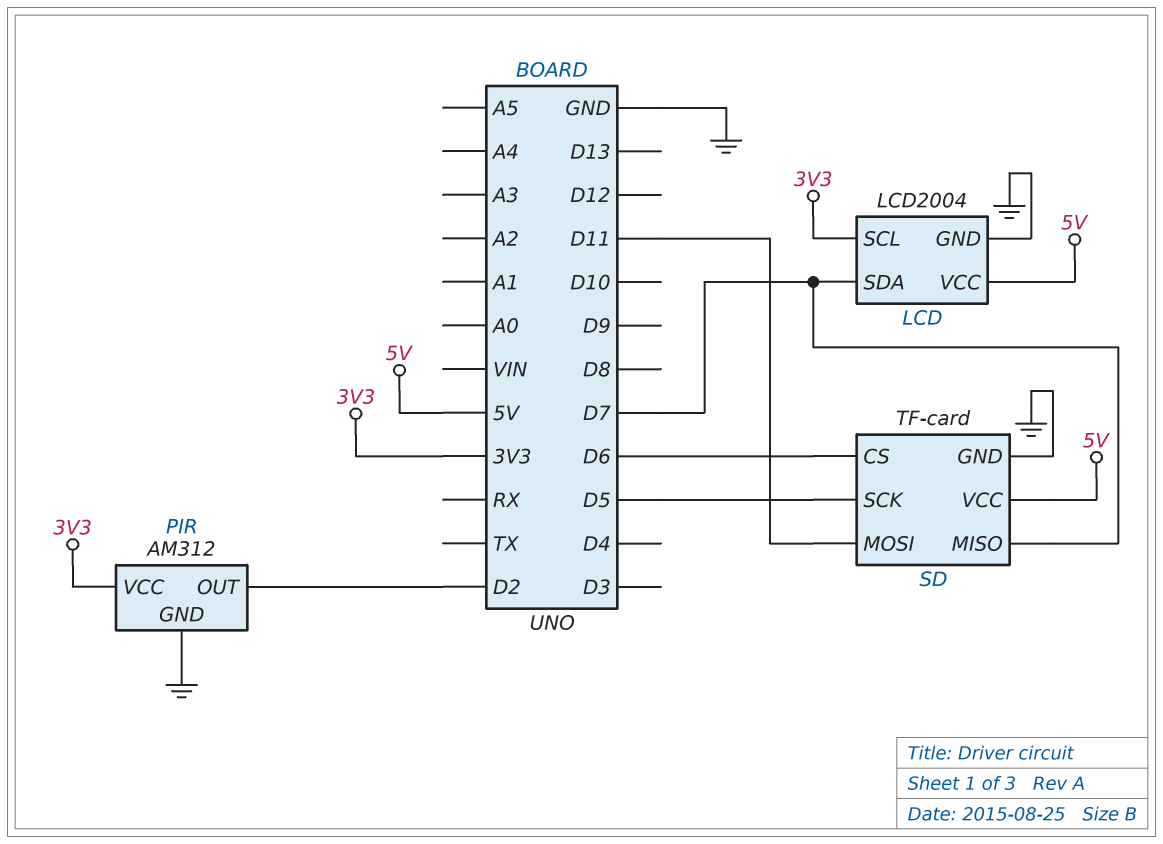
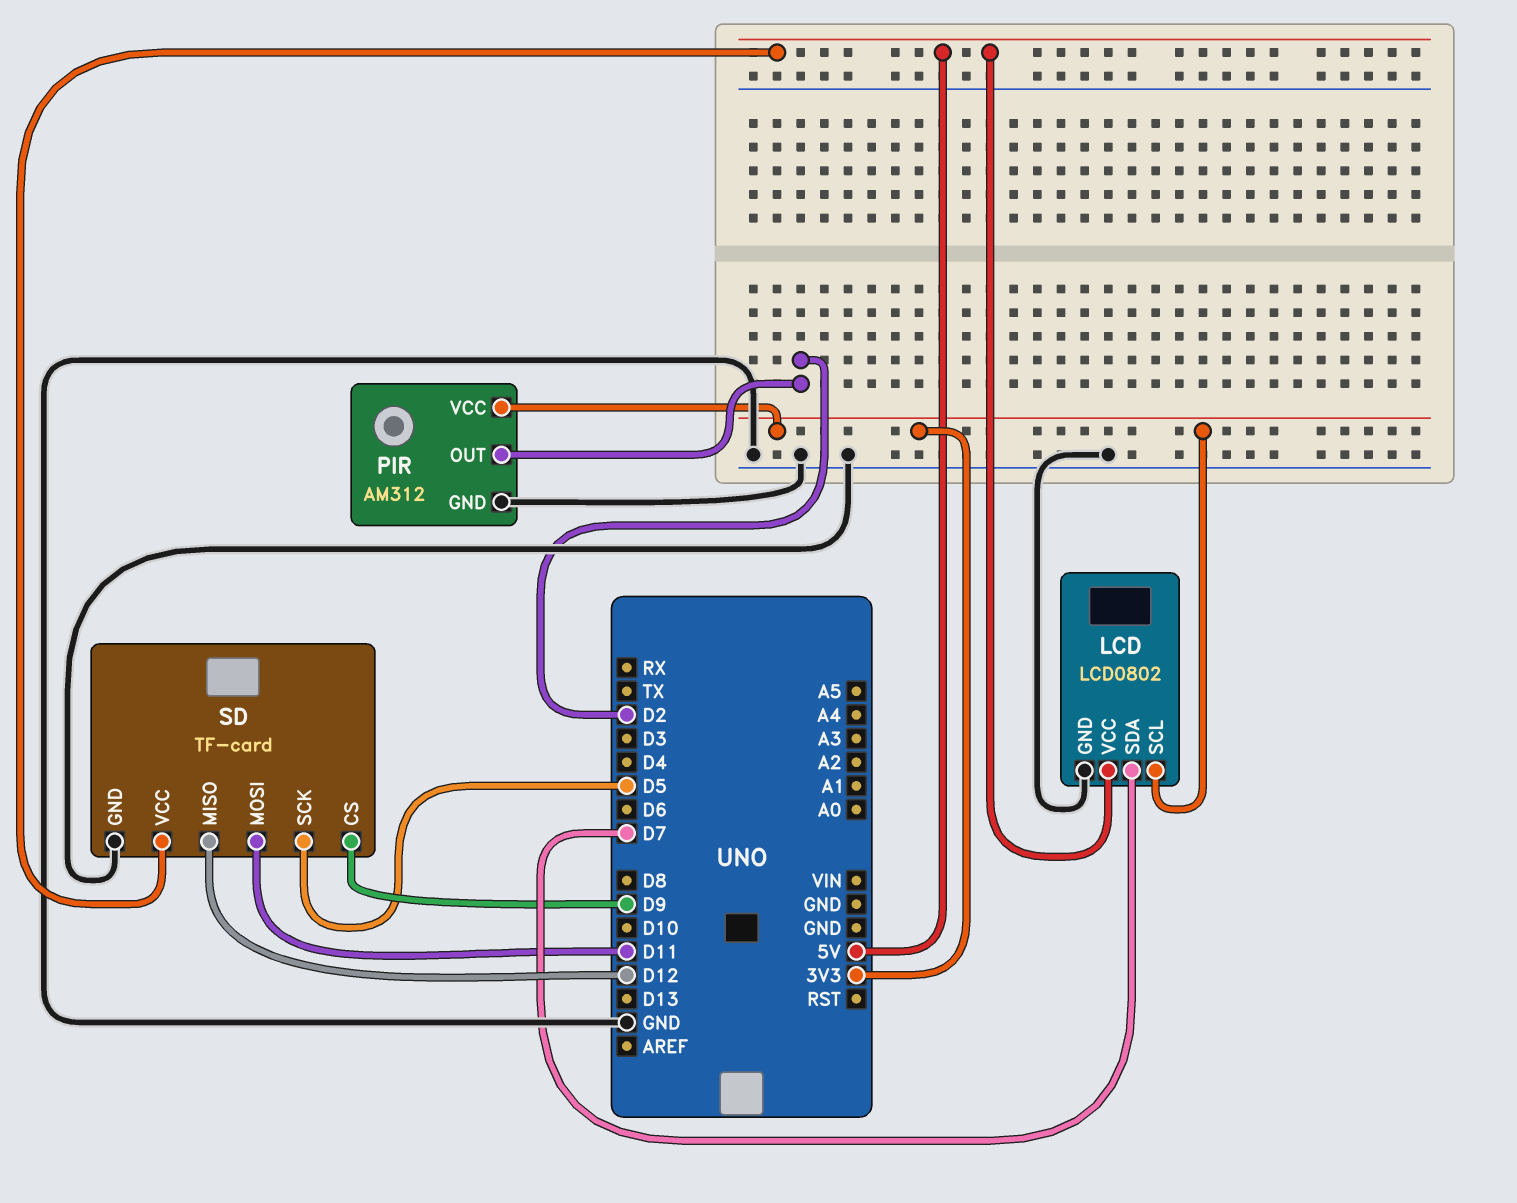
LCD: LCD2004 -> LCD0802
SD pin CS: D6 -> D9
SD pin MISO: D7 -> D12

